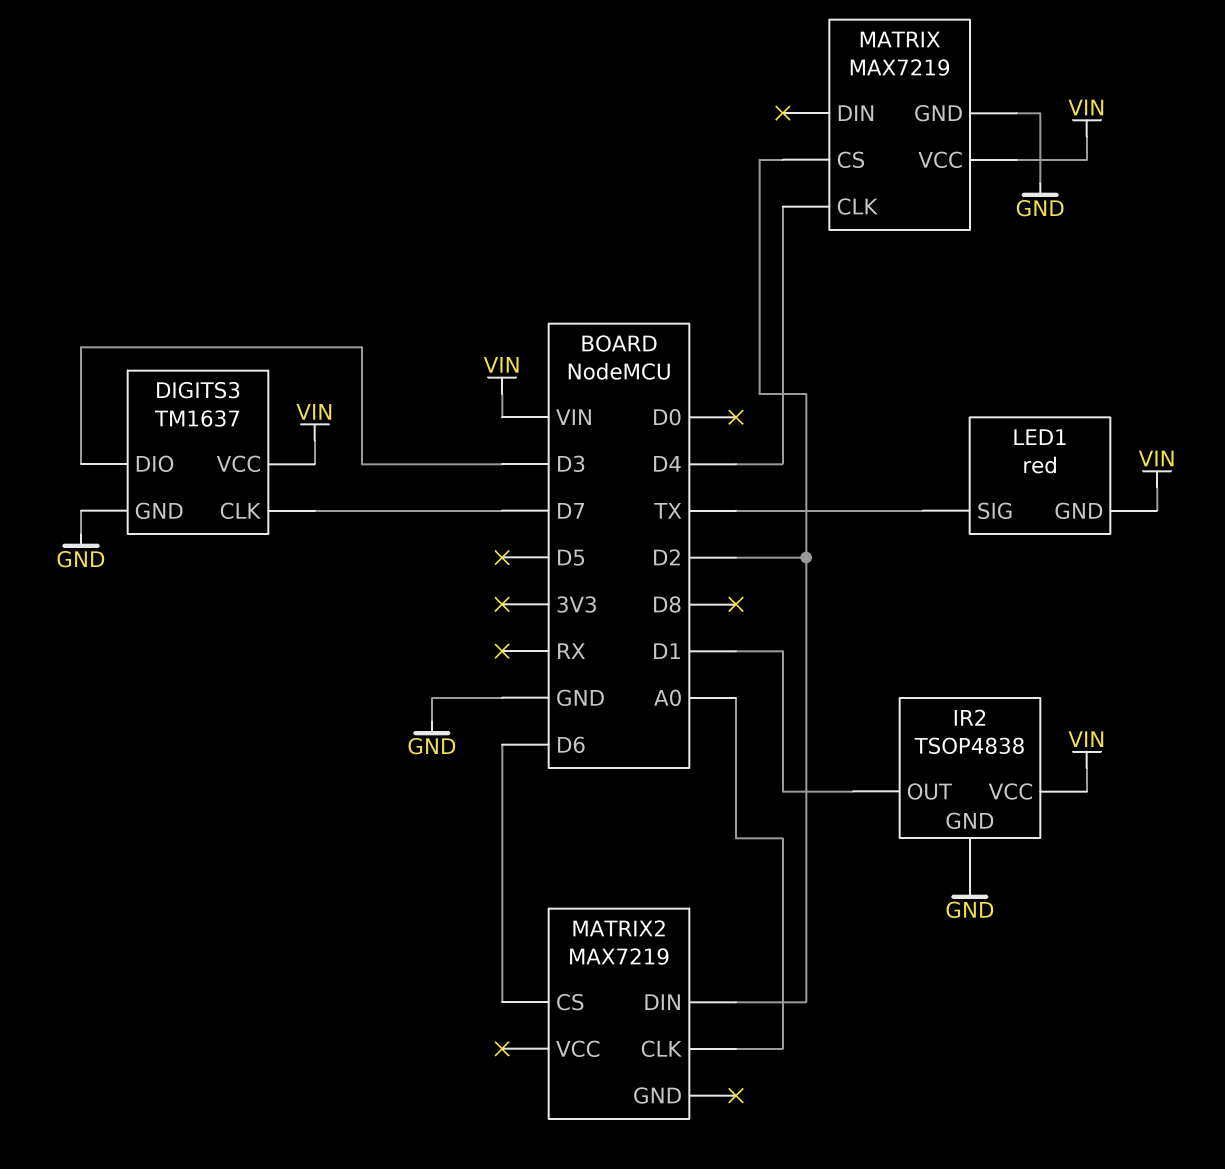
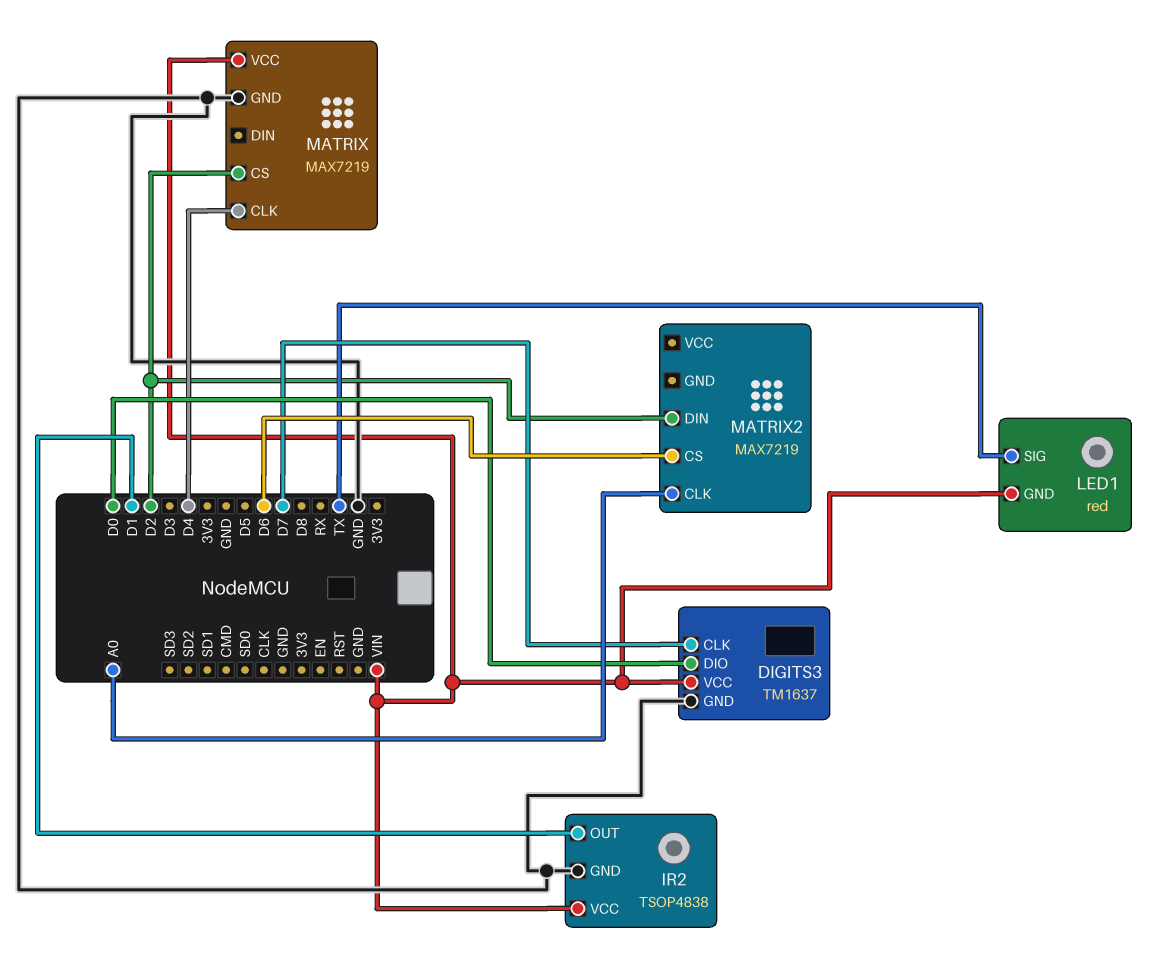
DIGITS3 pin DIO: D3 -> D0

